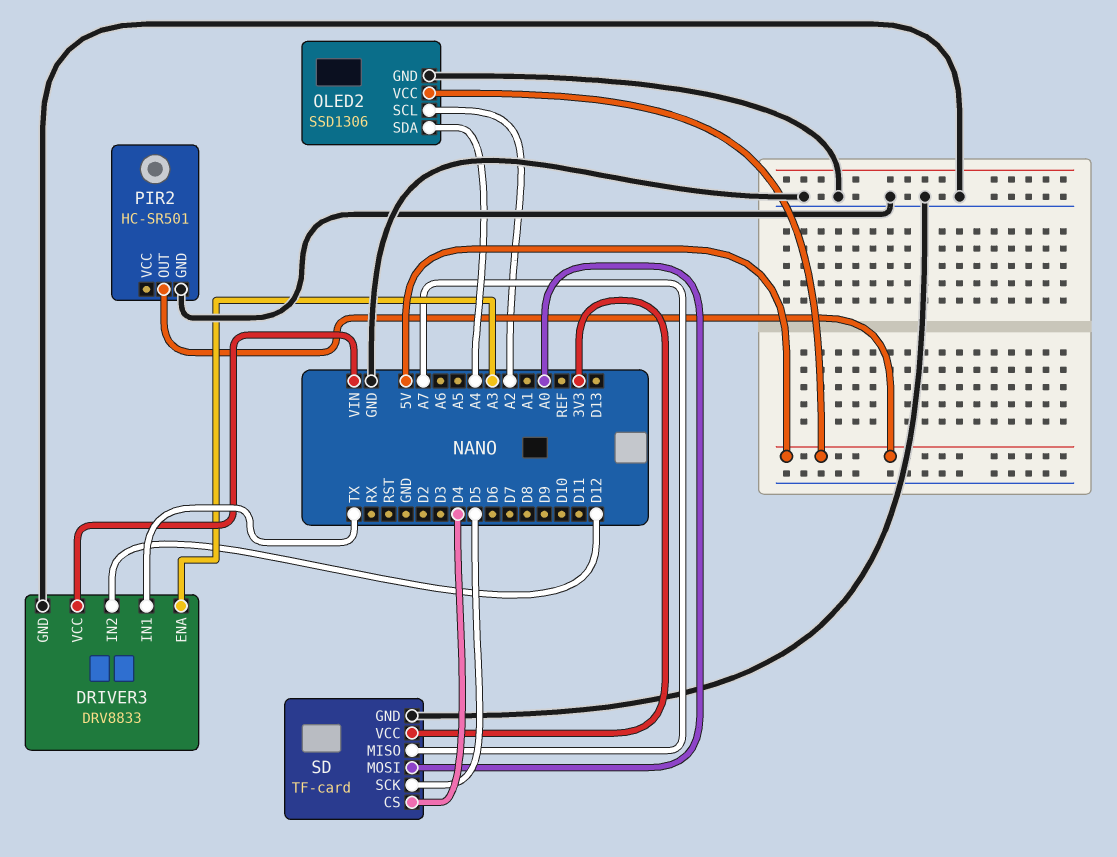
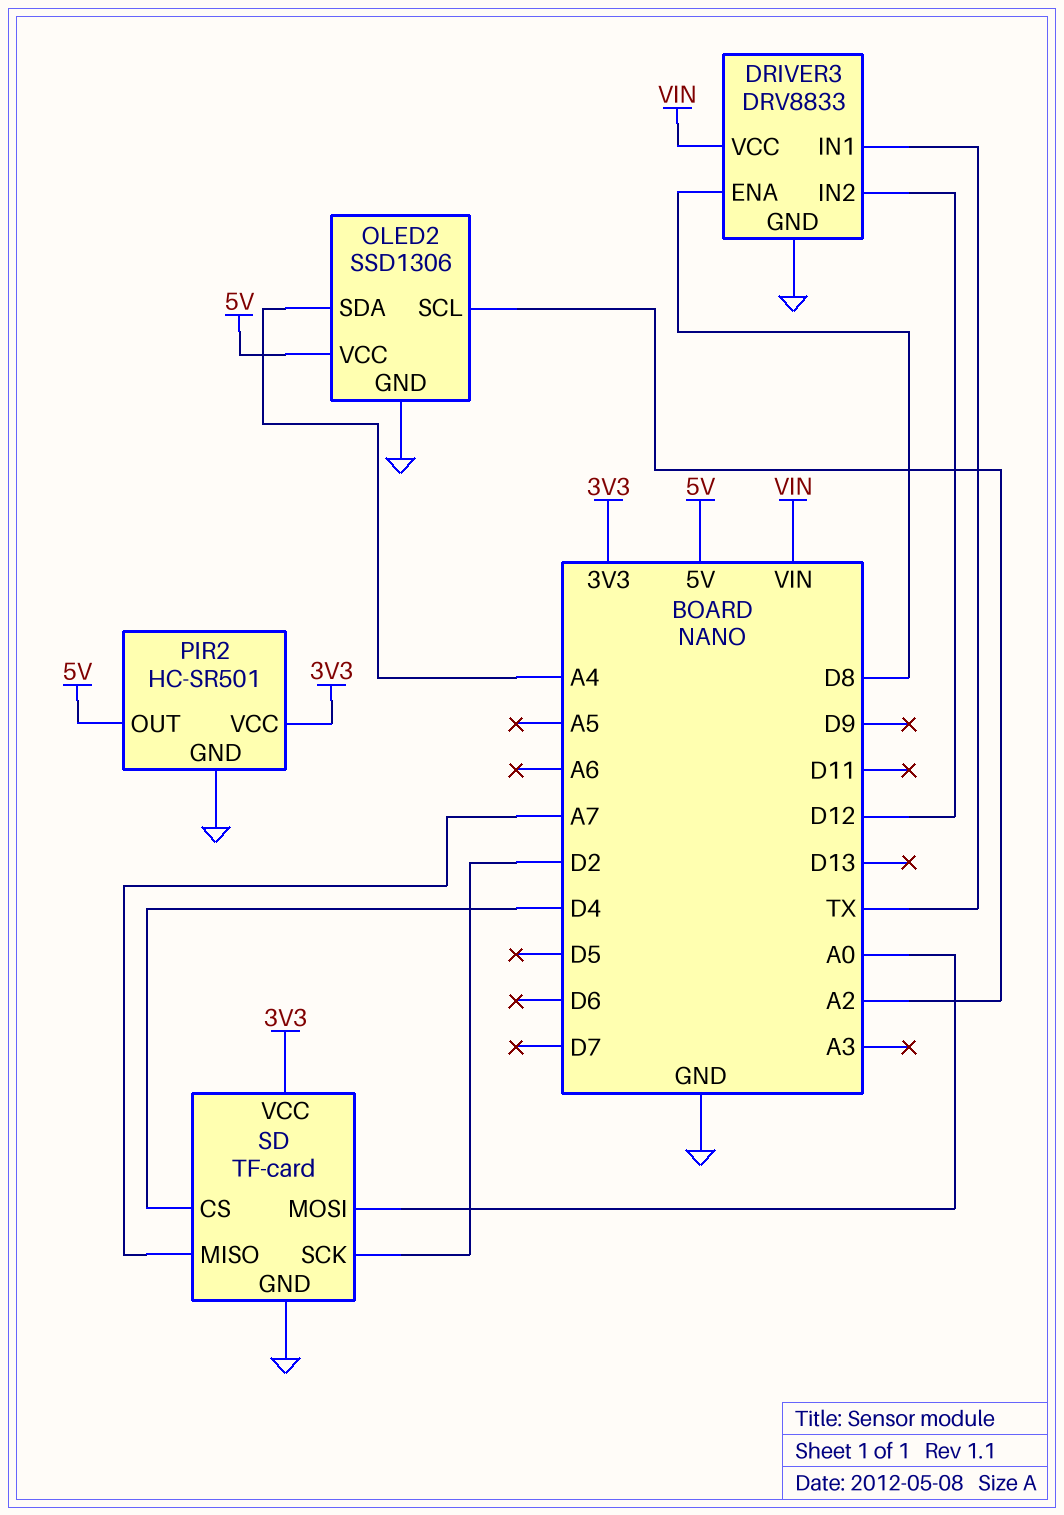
DRIVER3 pin ENA: A3 -> D8
PIR2 pin VCC: none -> 3V3
SD pin SCK: D5 -> D2

